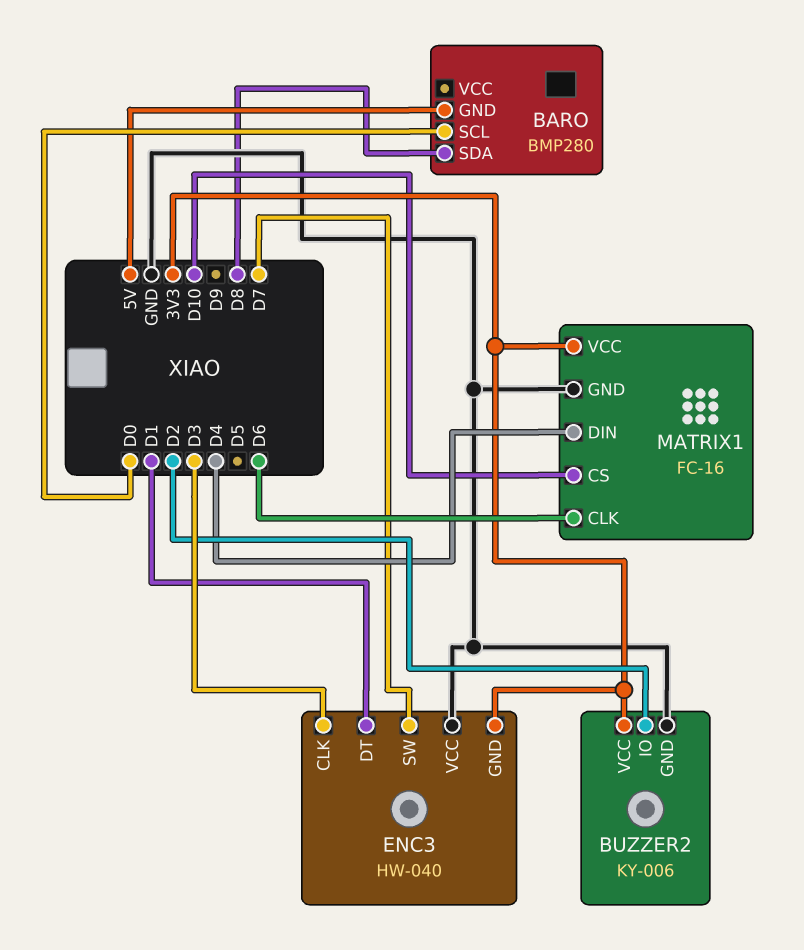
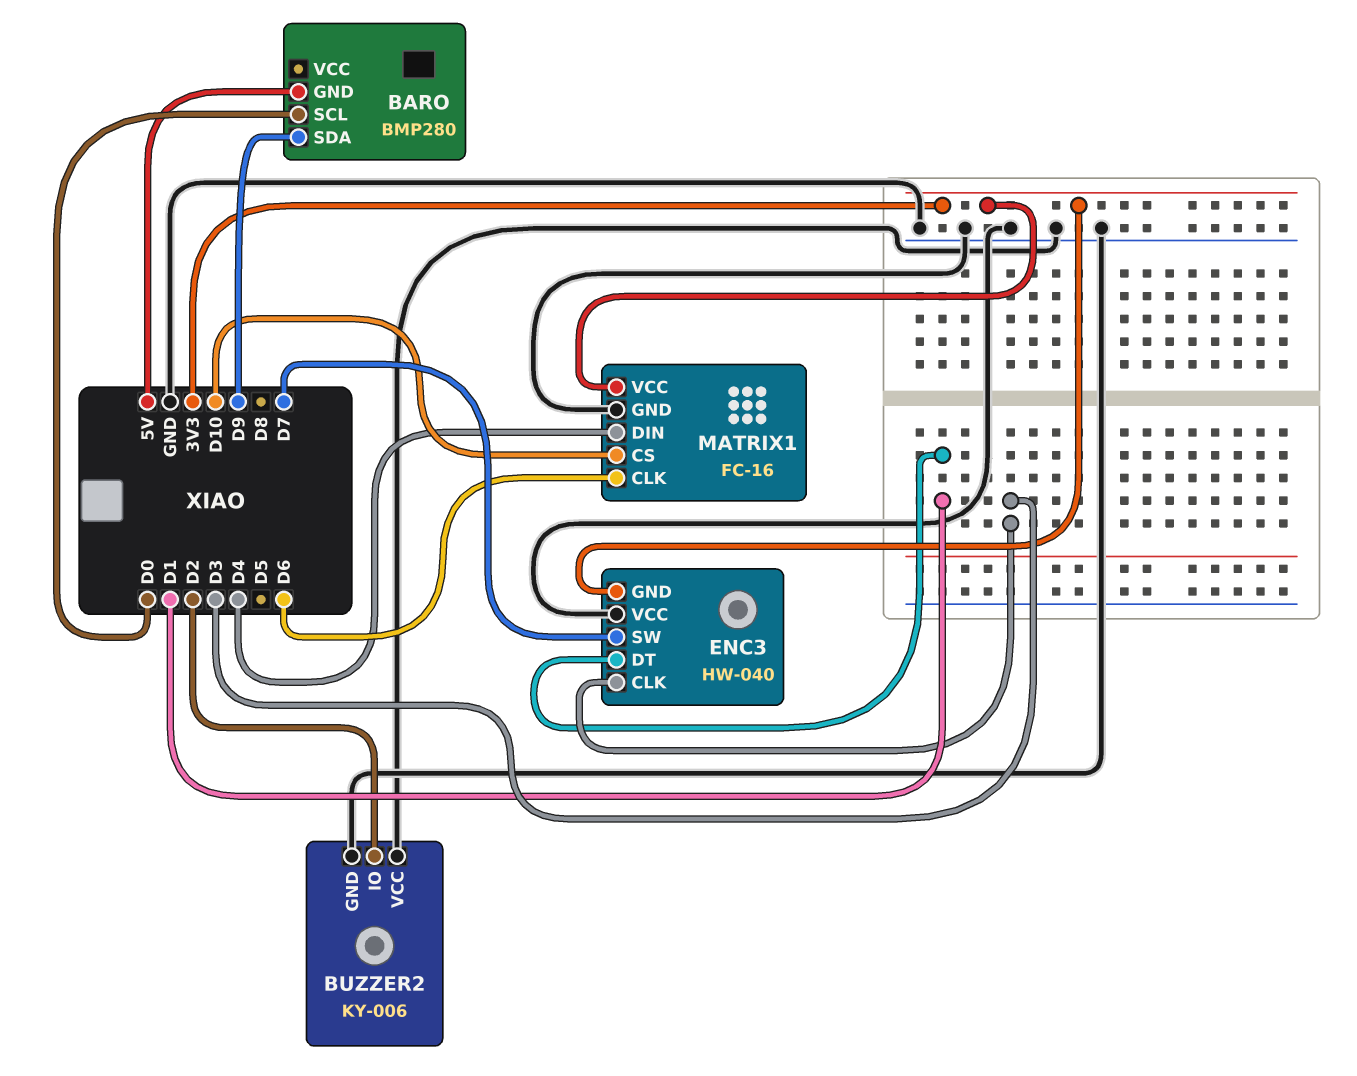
BARO pin SDA: D8 -> D9
BUZZER2 pin VCC: 3V3 -> GND

